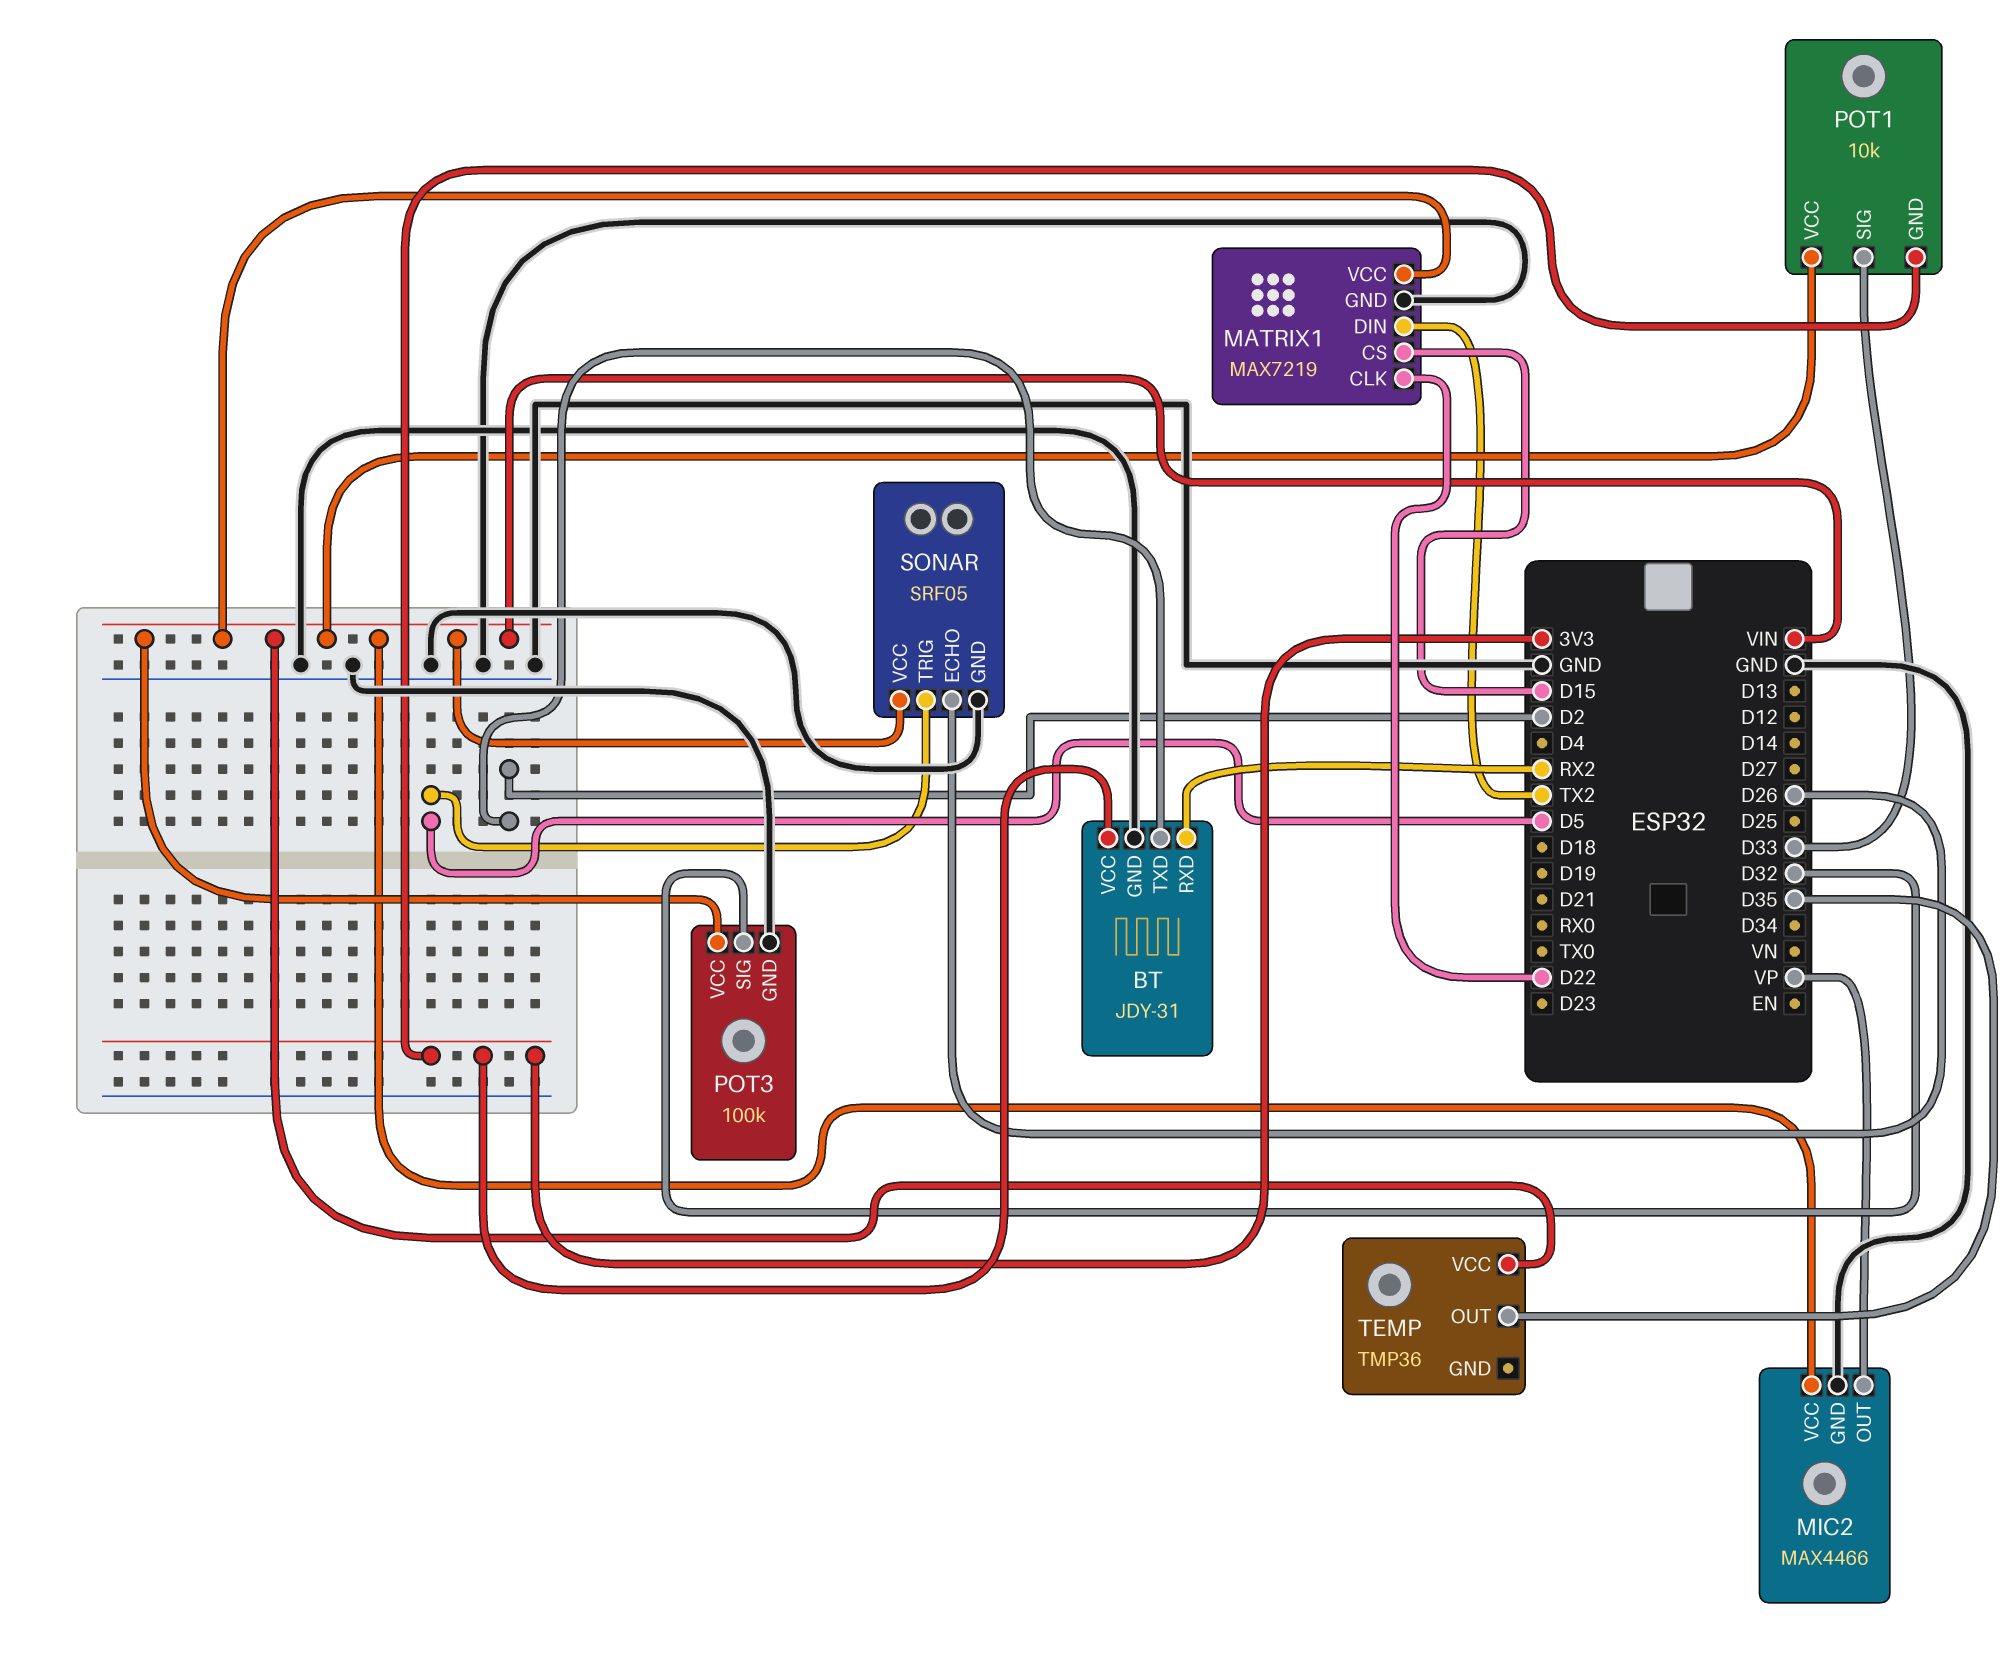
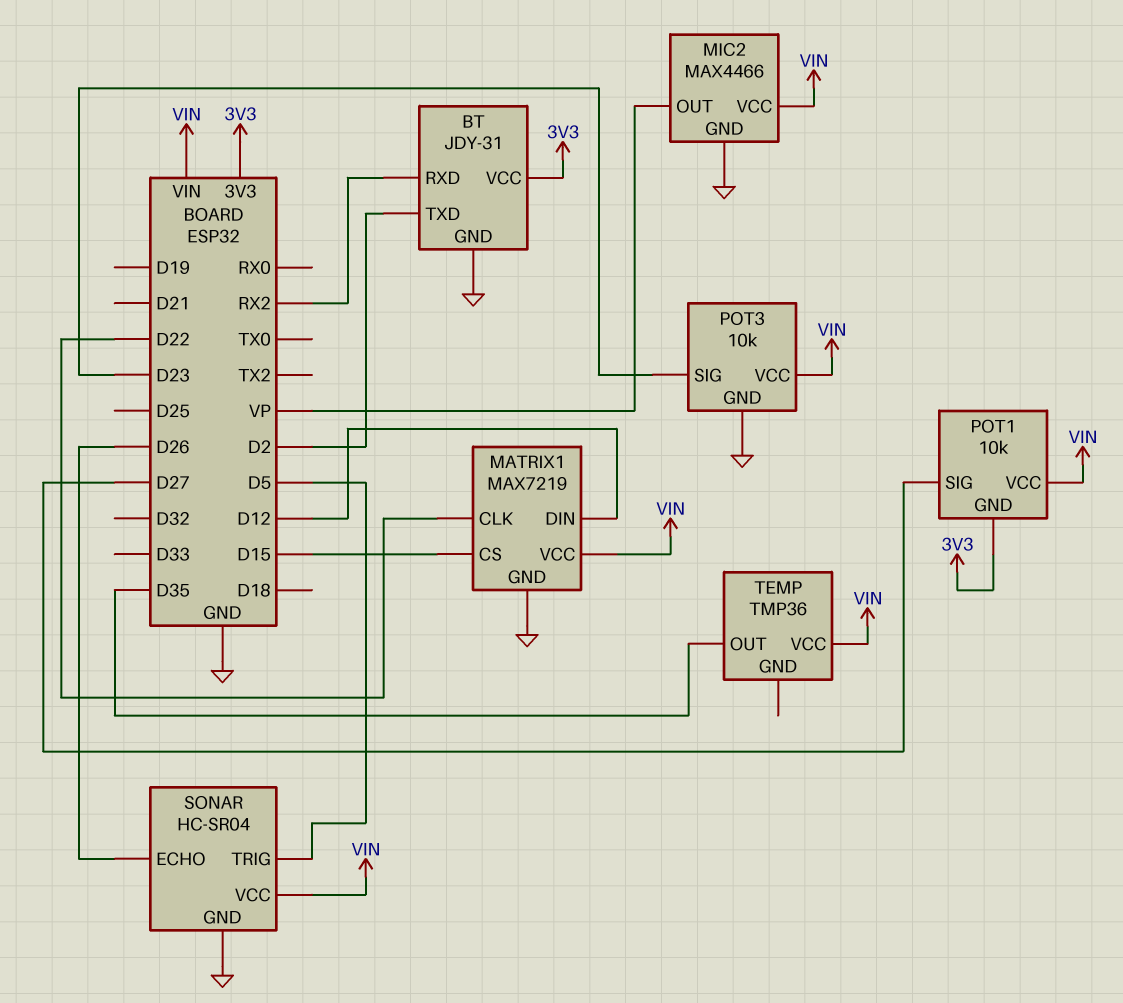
MATRIX1 pin DIN: TX2 -> D12
POT1 pin SIG: D33 -> D27
POT3: 100k -> 10k
POT3 pin SIG: D32 -> D23
SONAR: SRF05 -> HC-SR04

